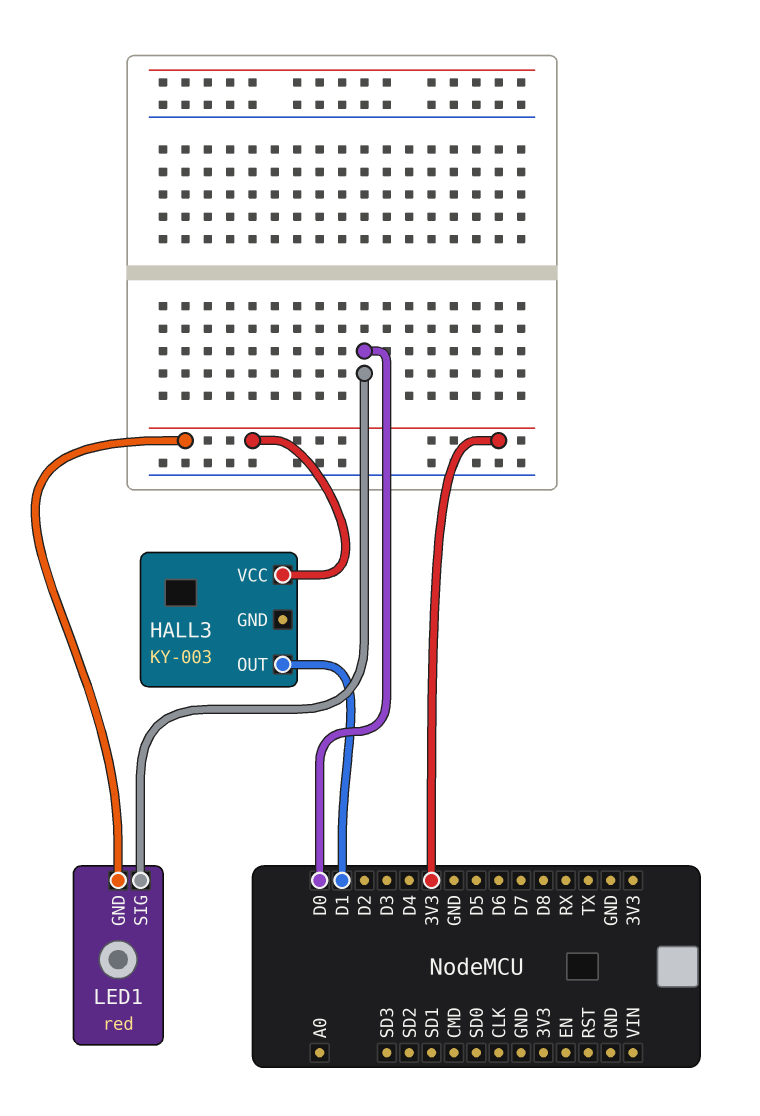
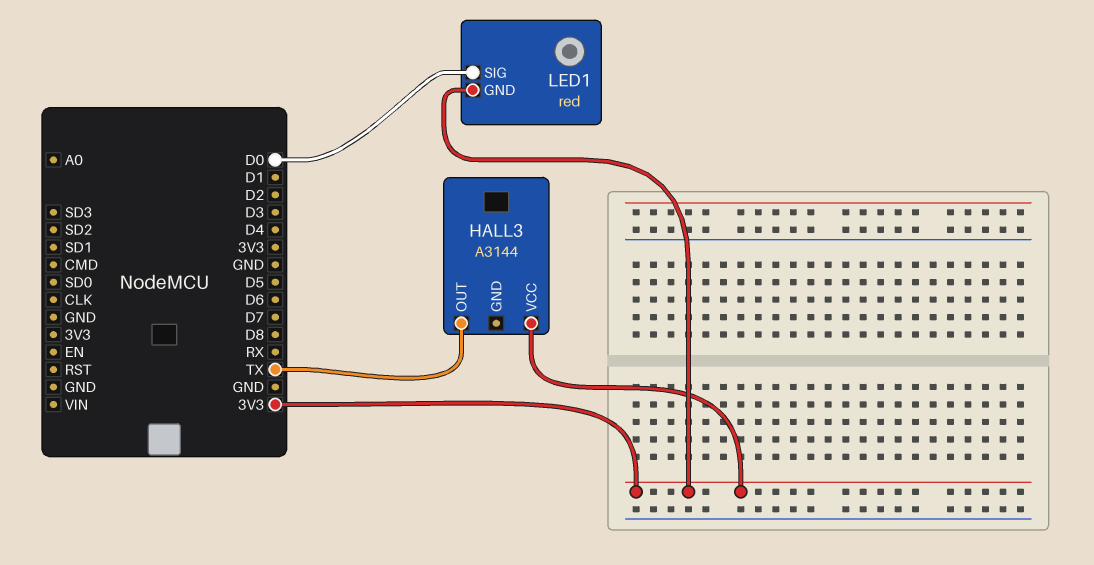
HALL3: KY-003 -> A3144
HALL3 pin OUT: D1 -> TX

